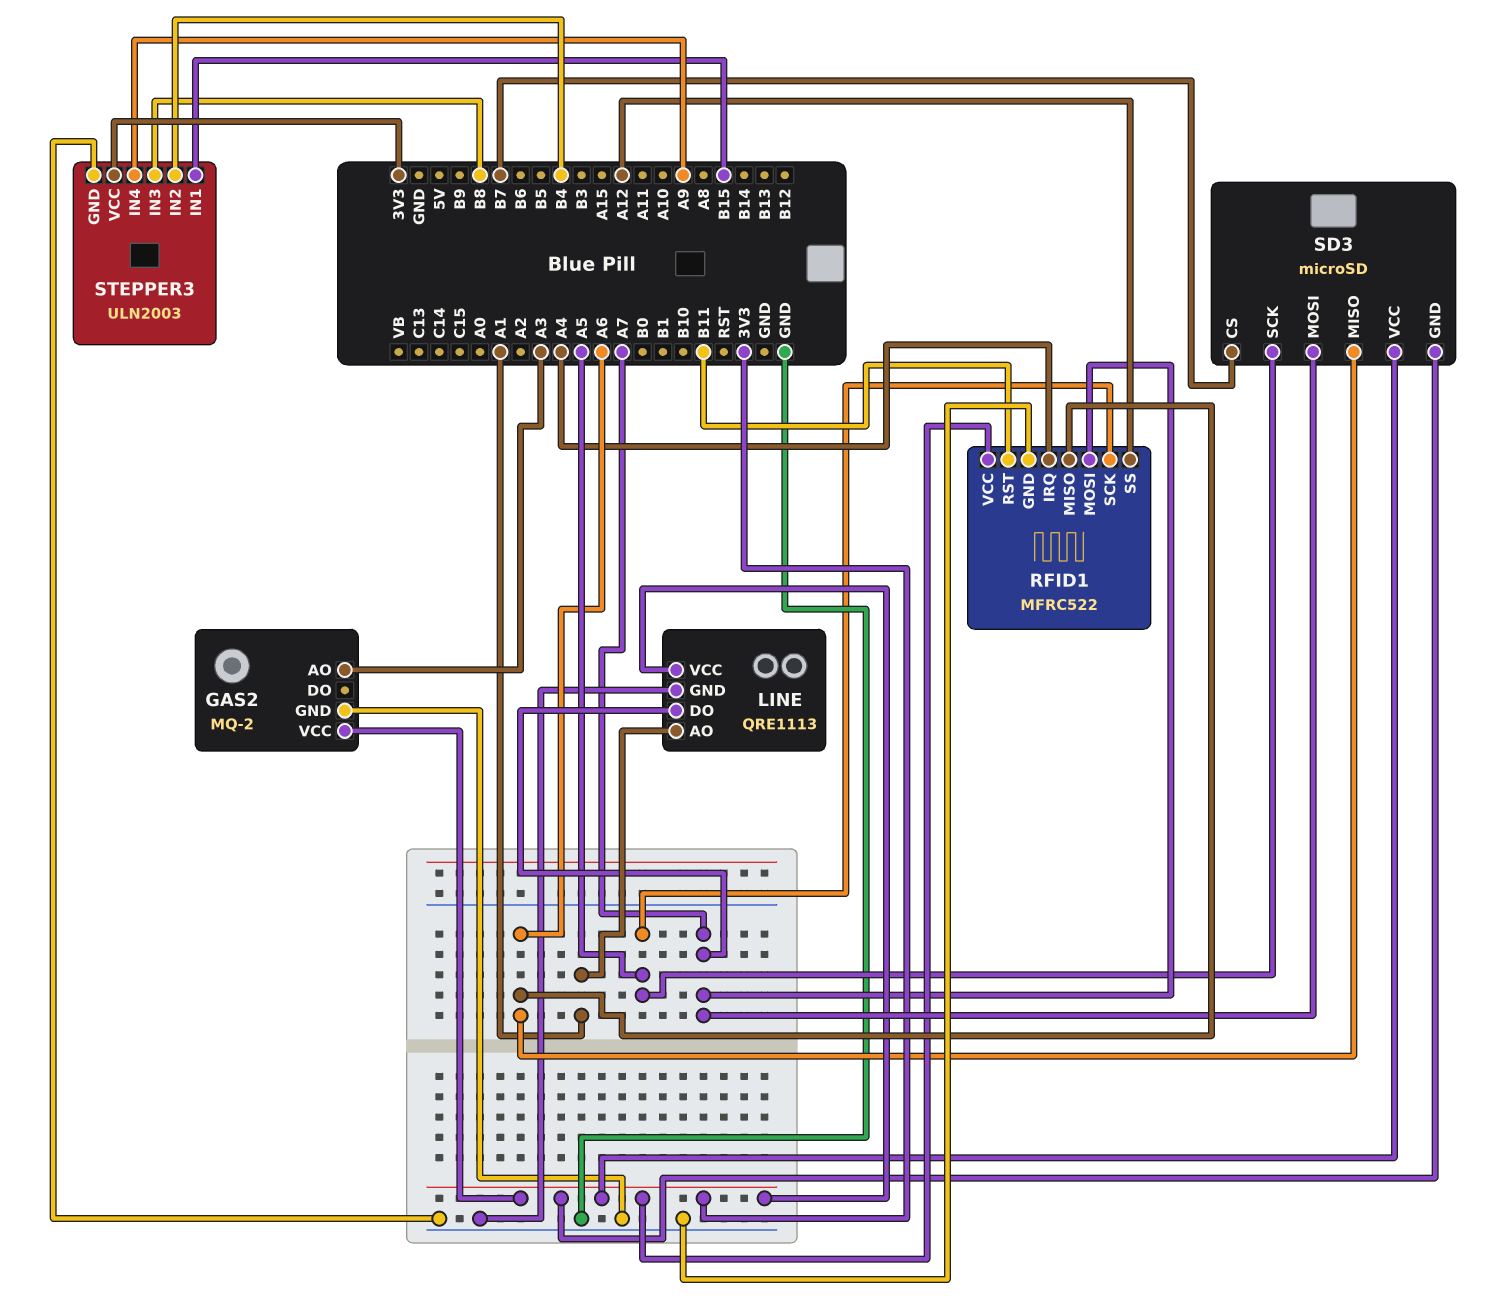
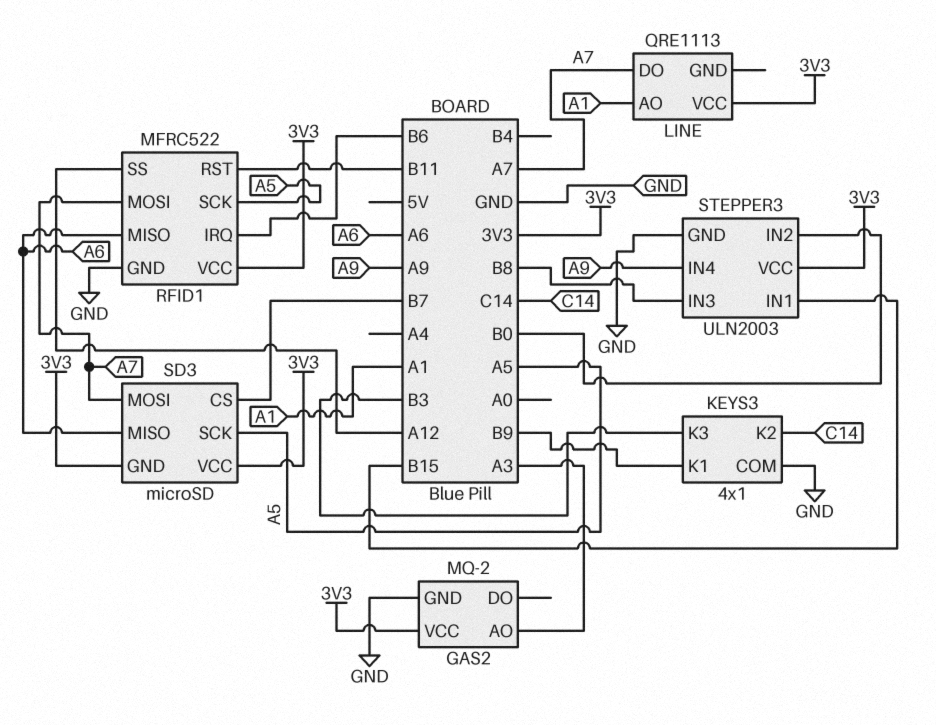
KEYS3: none -> 4x1
KEYS3 pin COM: none -> GND
KEYS3 pin K1: none -> B9
KEYS3 pin K2: none -> C14
KEYS3 pin K3: none -> B3
LINE pin GND: GND -> none
RFID1 pin IRQ: A4 -> B6
STEPPER3 pin IN2: B4 -> B0

